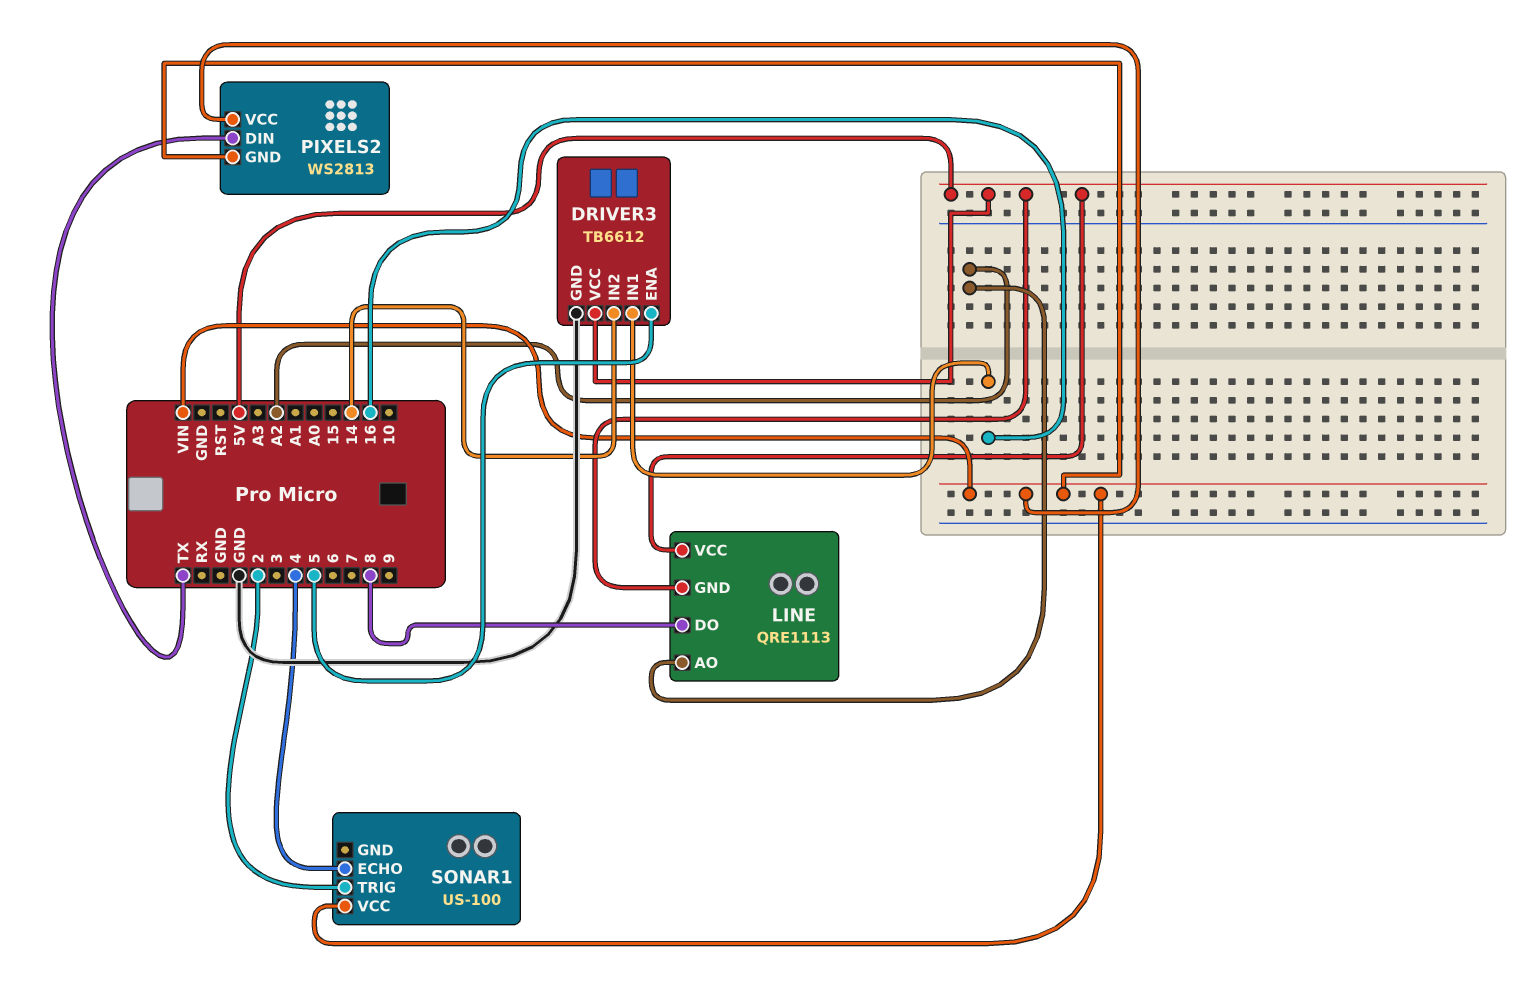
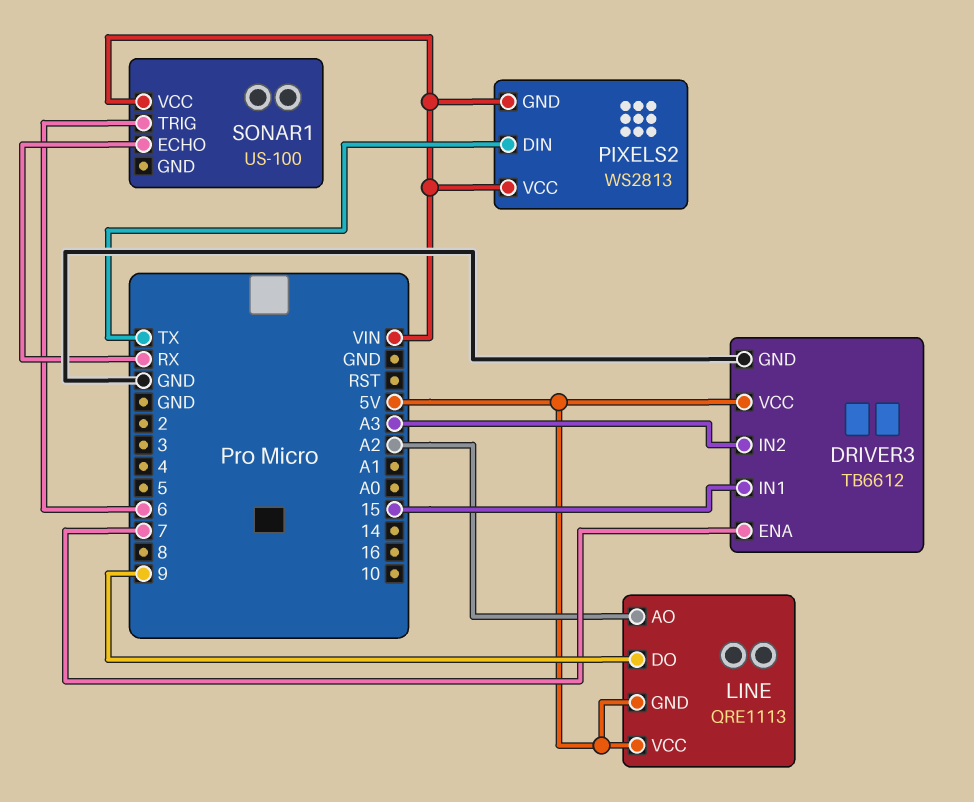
DRIVER3 pin ENA: 5 -> 7
DRIVER3 pin IN1: 16 -> 15
DRIVER3 pin IN2: 14 -> A3
LINE pin DO: 8 -> 9
SONAR1 pin ECHO: 4 -> RX
SONAR1 pin TRIG: 2 -> 6

